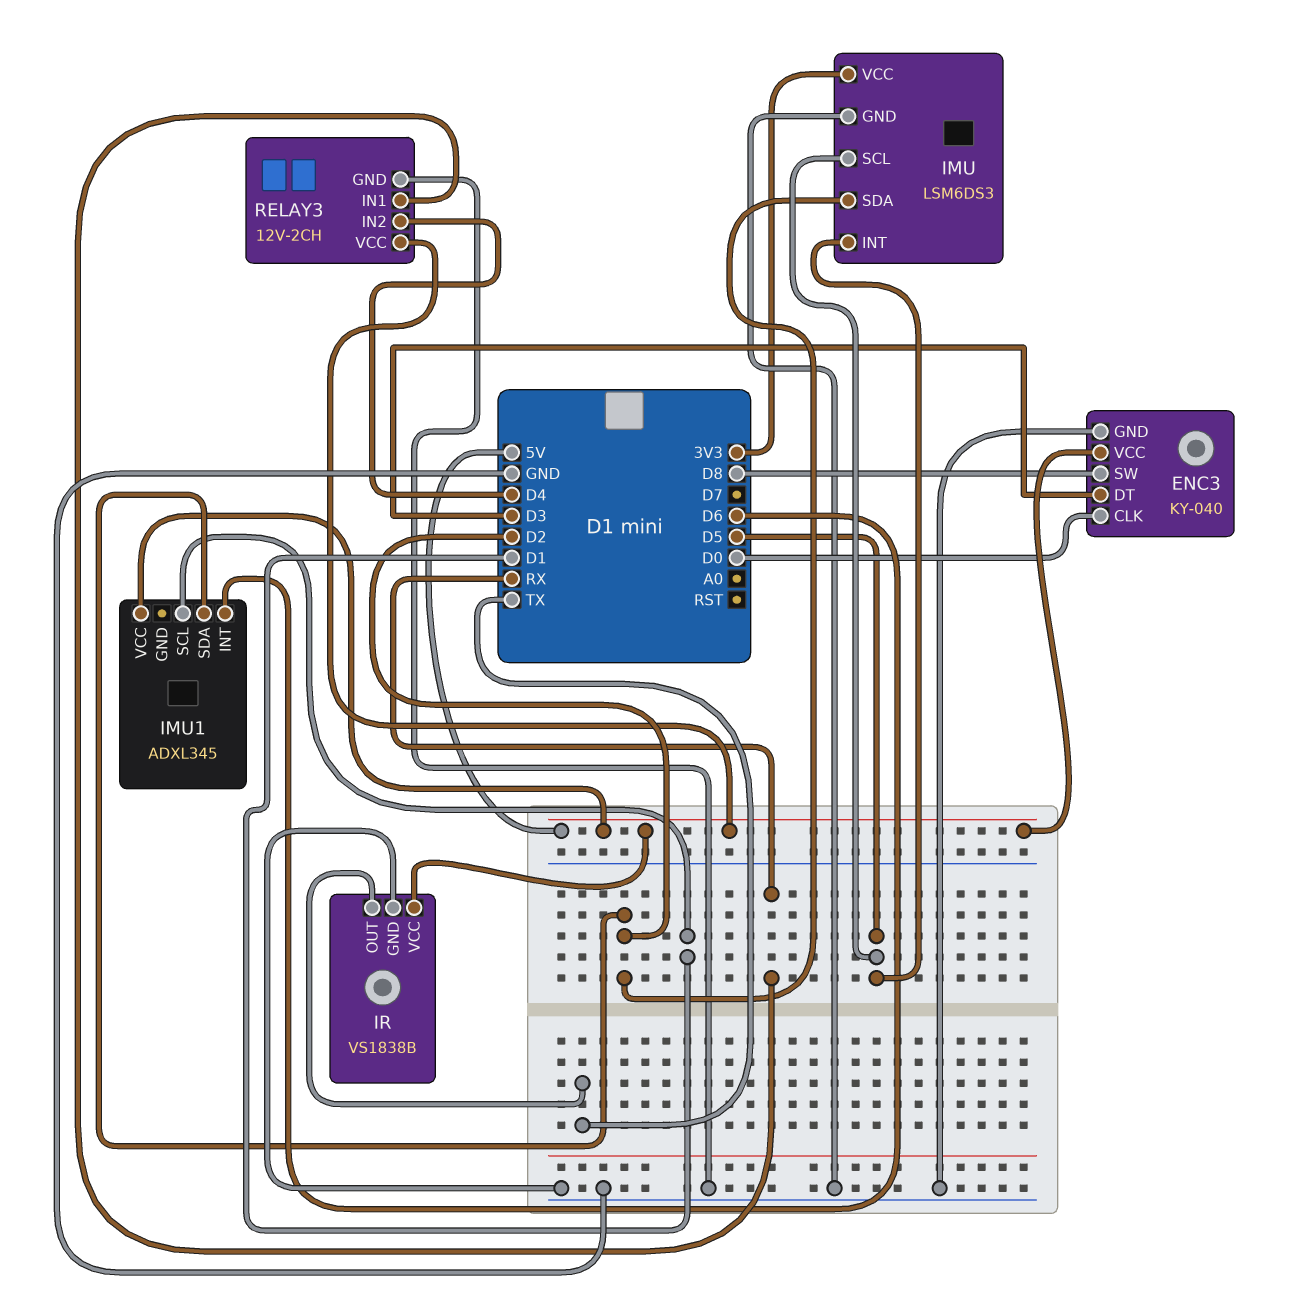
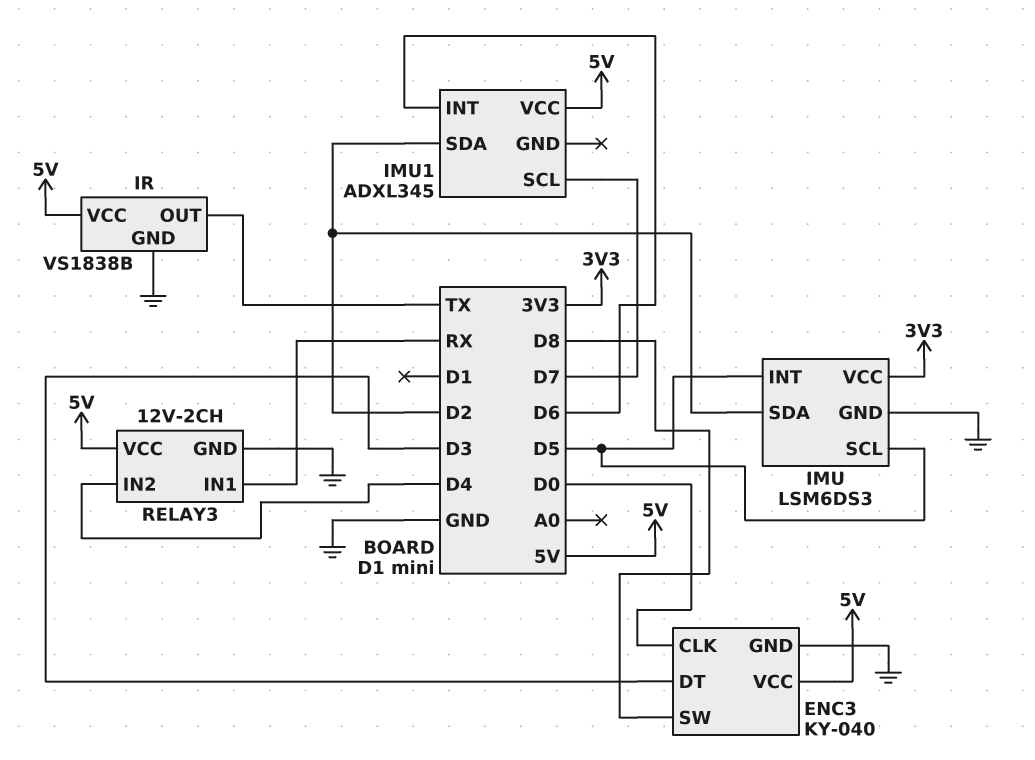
IMU1 pin SCL: D1 -> D7

